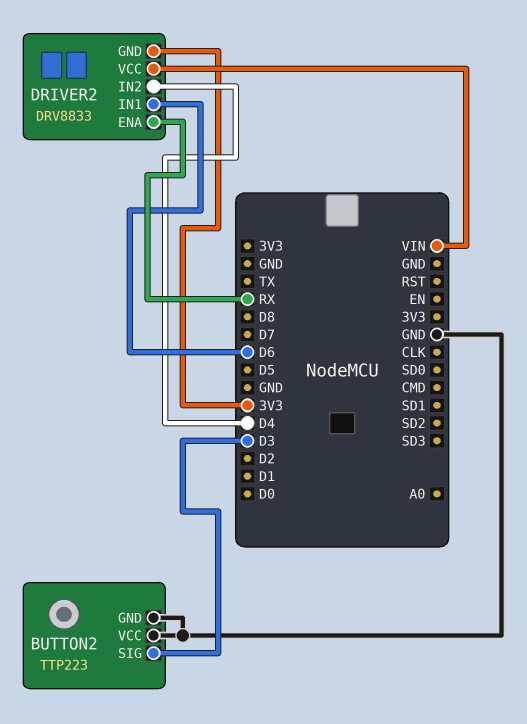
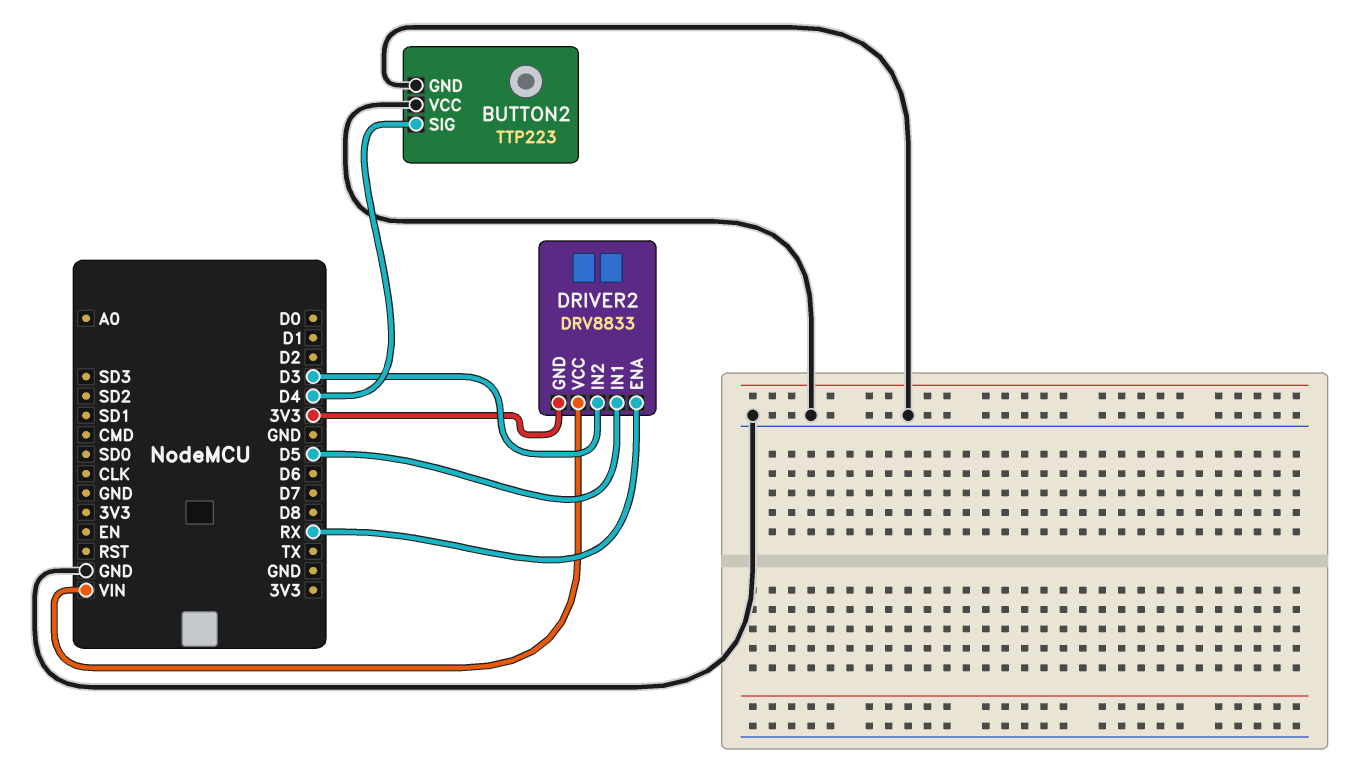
BUTTON2 pin SIG: D3 -> D4
DRIVER2 pin IN1: D6 -> D5
DRIVER2 pin IN2: D4 -> D3

